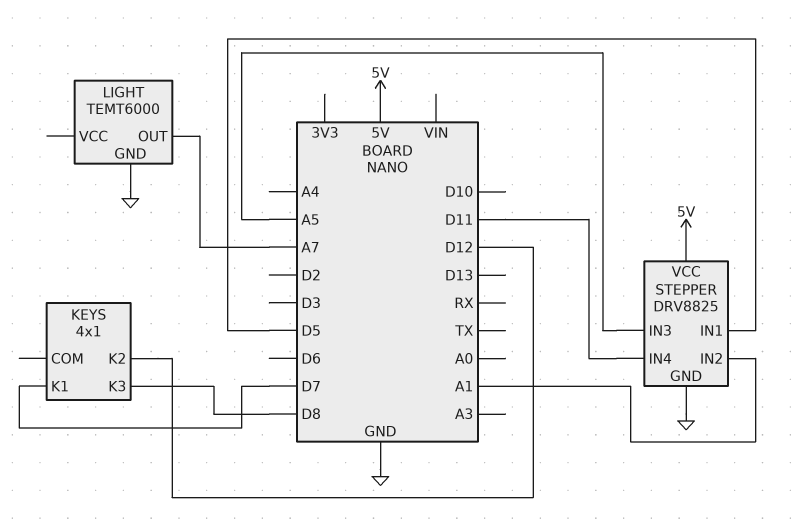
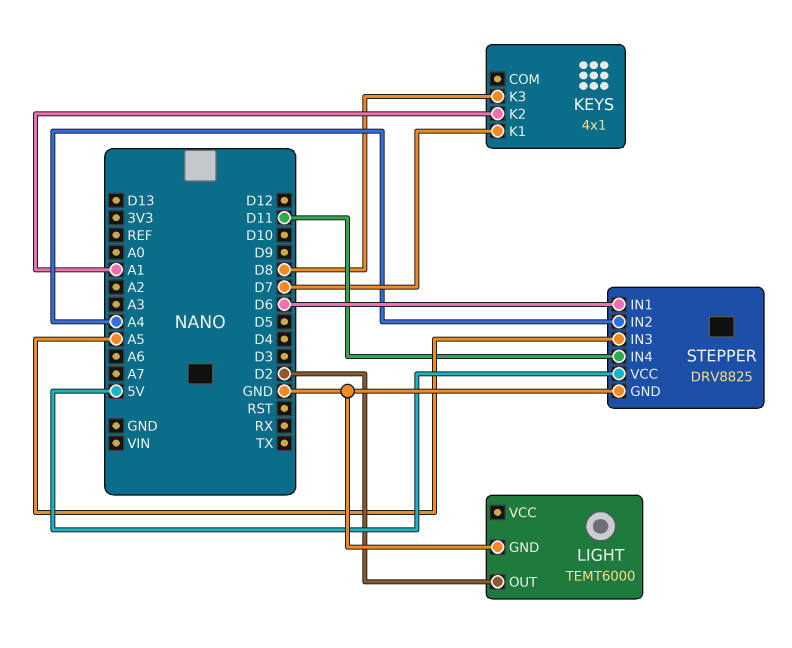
KEYS pin K2: D12 -> A1
LIGHT pin OUT: A7 -> D2
STEPPER pin IN1: D5 -> D6
STEPPER pin IN2: A1 -> A4

